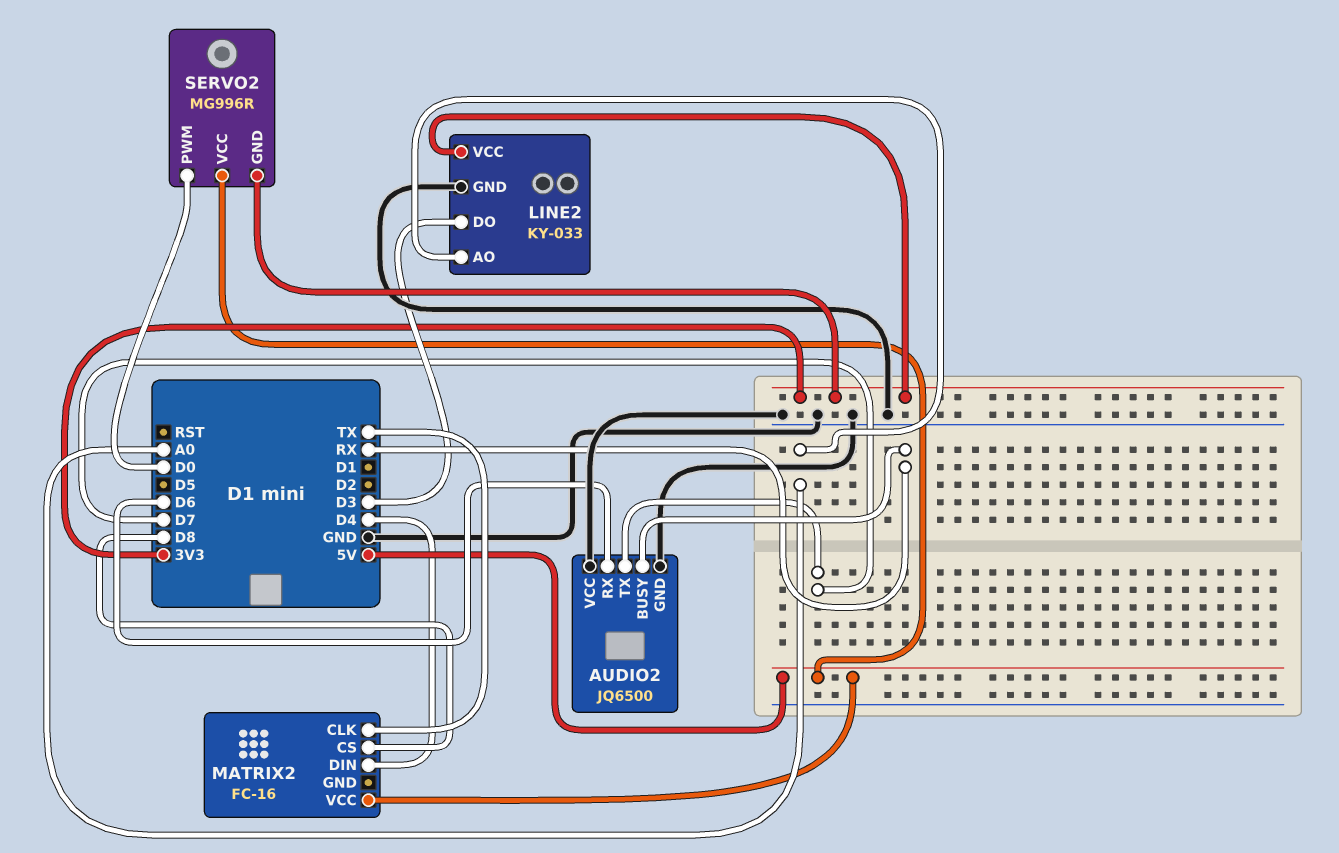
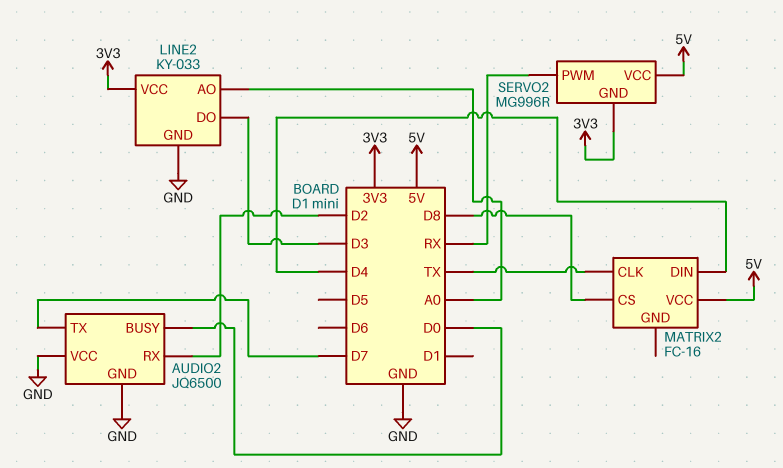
AUDIO2 pin BUSY: RX -> D0
AUDIO2 pin RX: D6 -> D2
SERVO2 pin PWM: D0 -> RX

